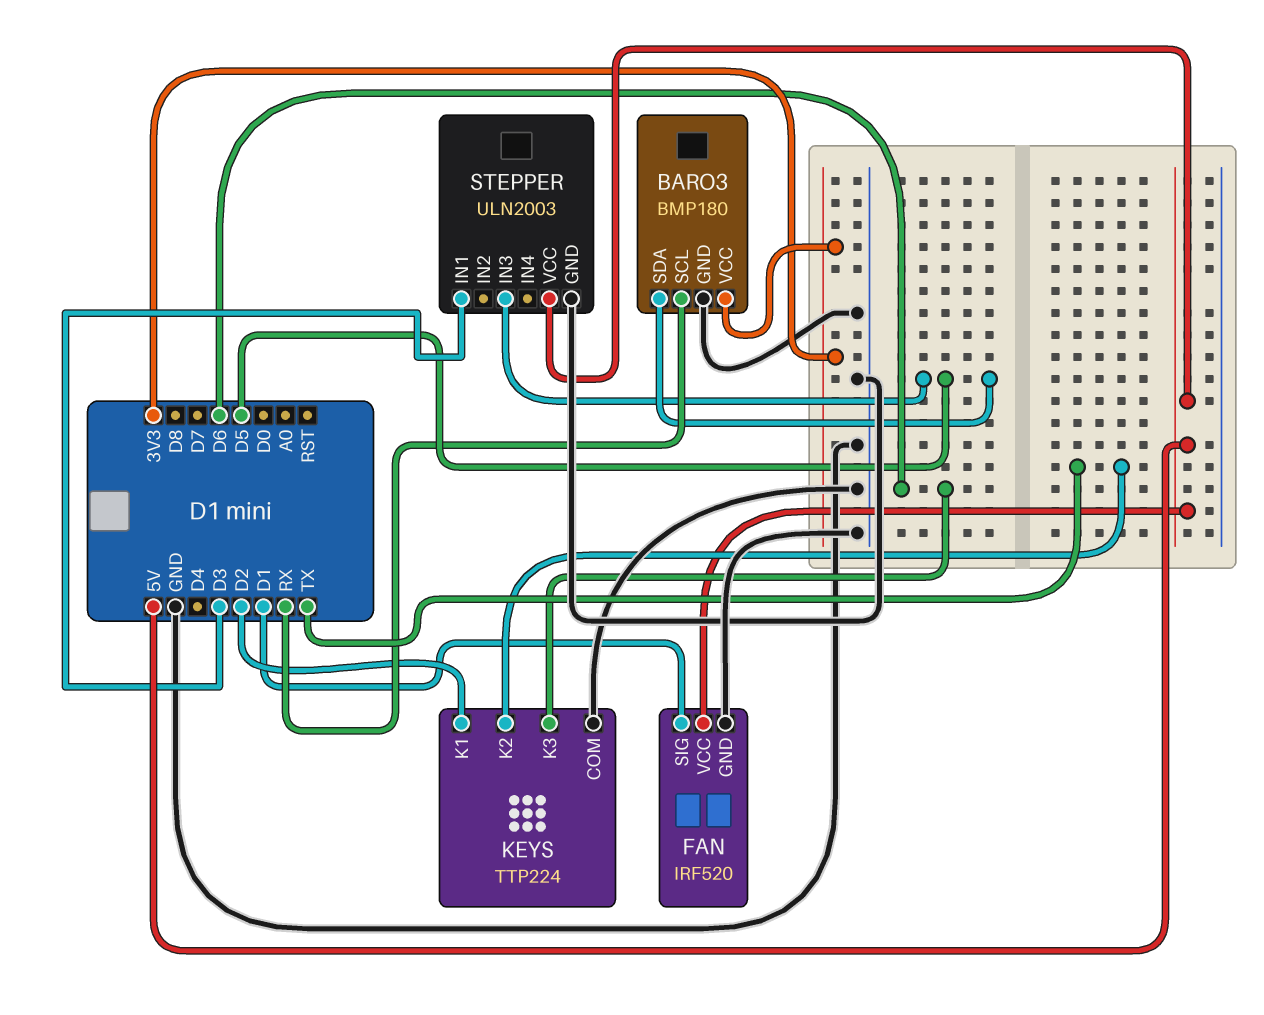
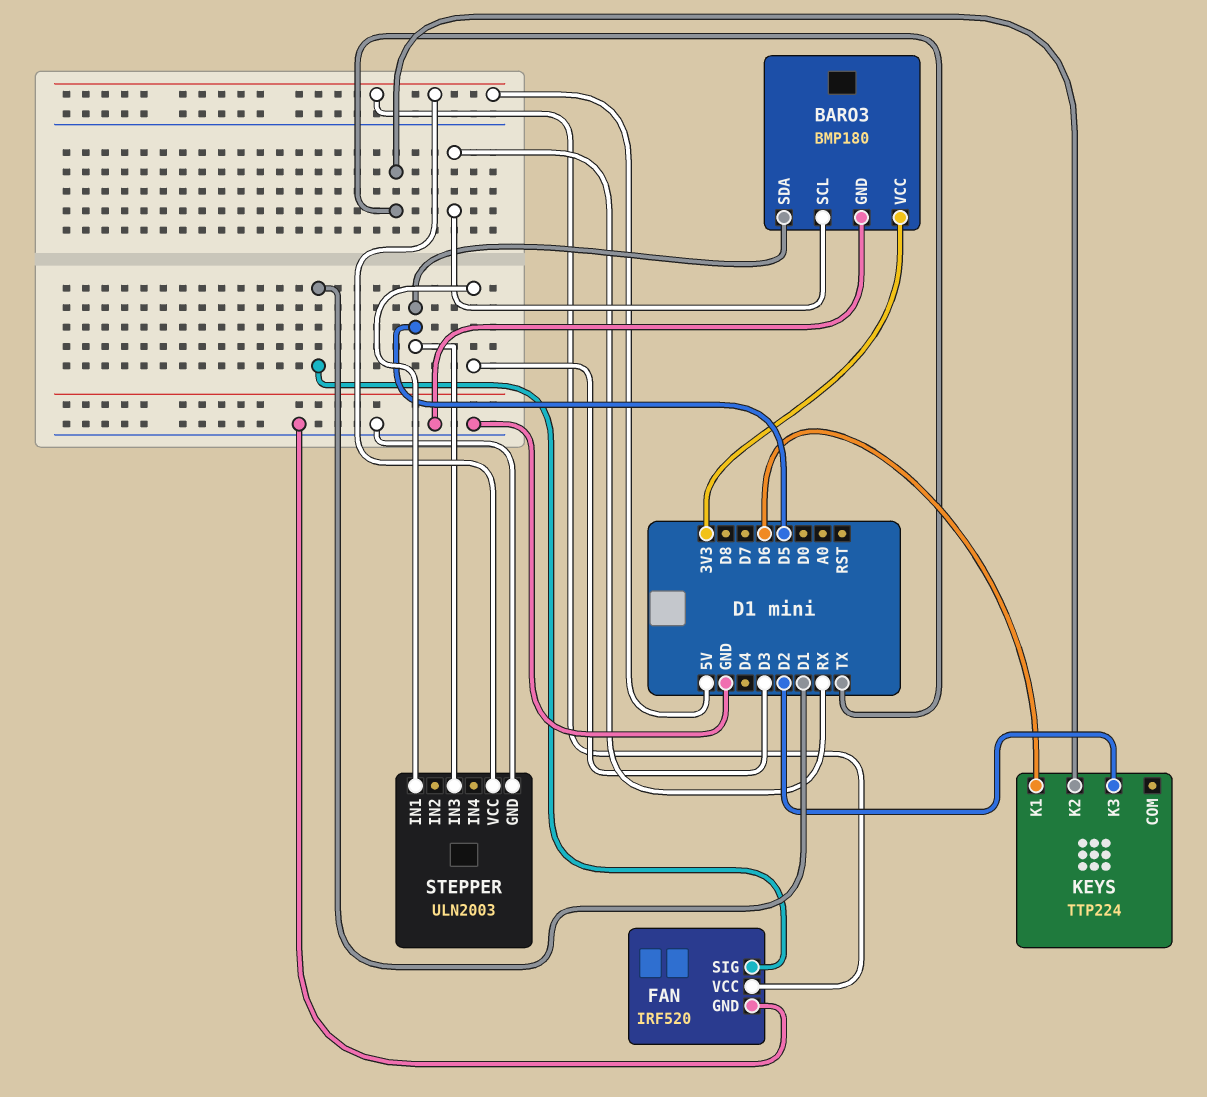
KEYS pin COM: GND -> none
KEYS pin K1: D2 -> D6
KEYS pin K3: D6 -> D2

